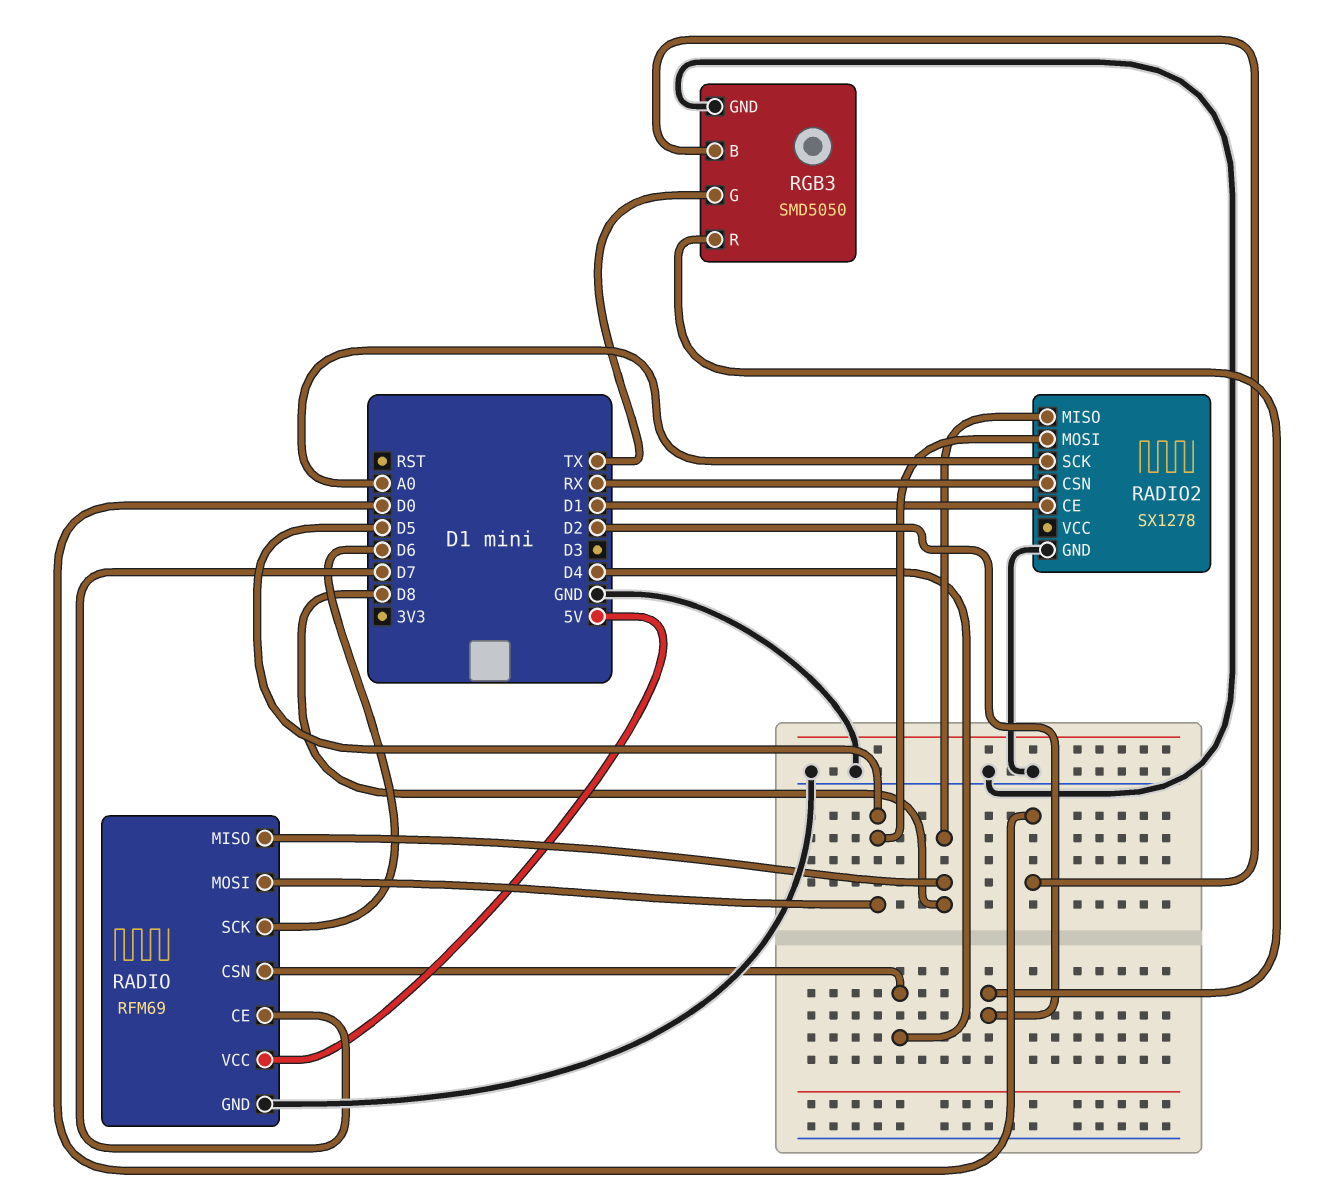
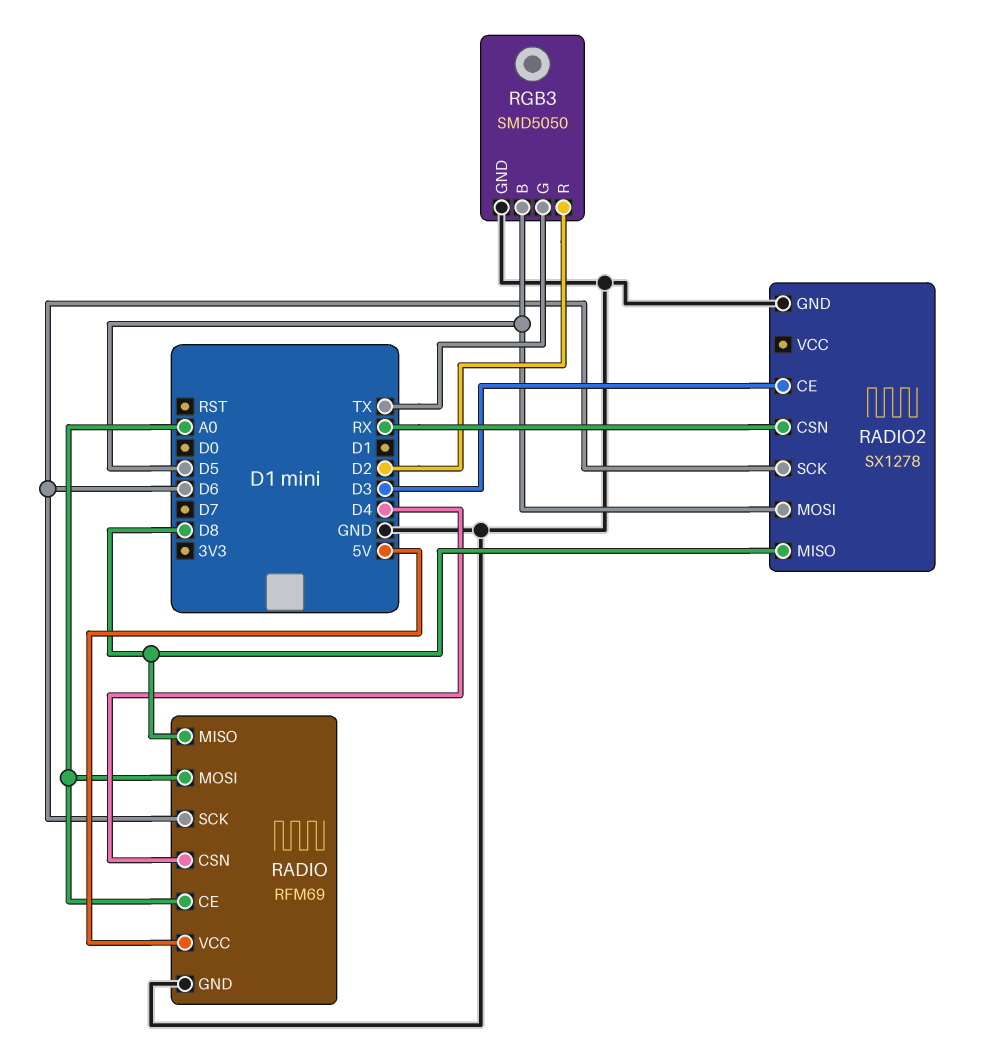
RADIO pin CE: D7 -> A0
RADIO pin MOSI: D5 -> A0
RADIO2 pin CE: D1 -> D3
RADIO2 pin SCK: A0 -> D6
RGB3 pin B: D0 -> D5

